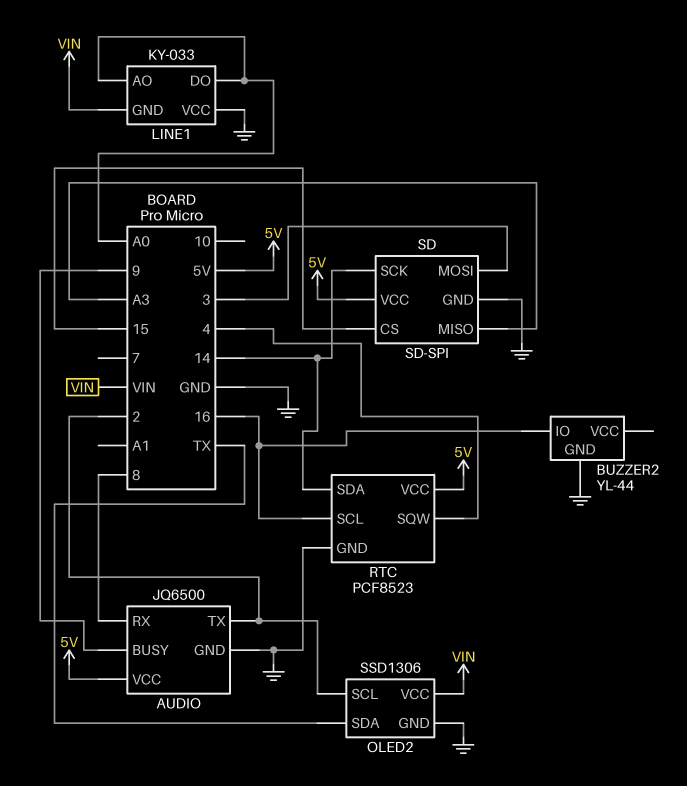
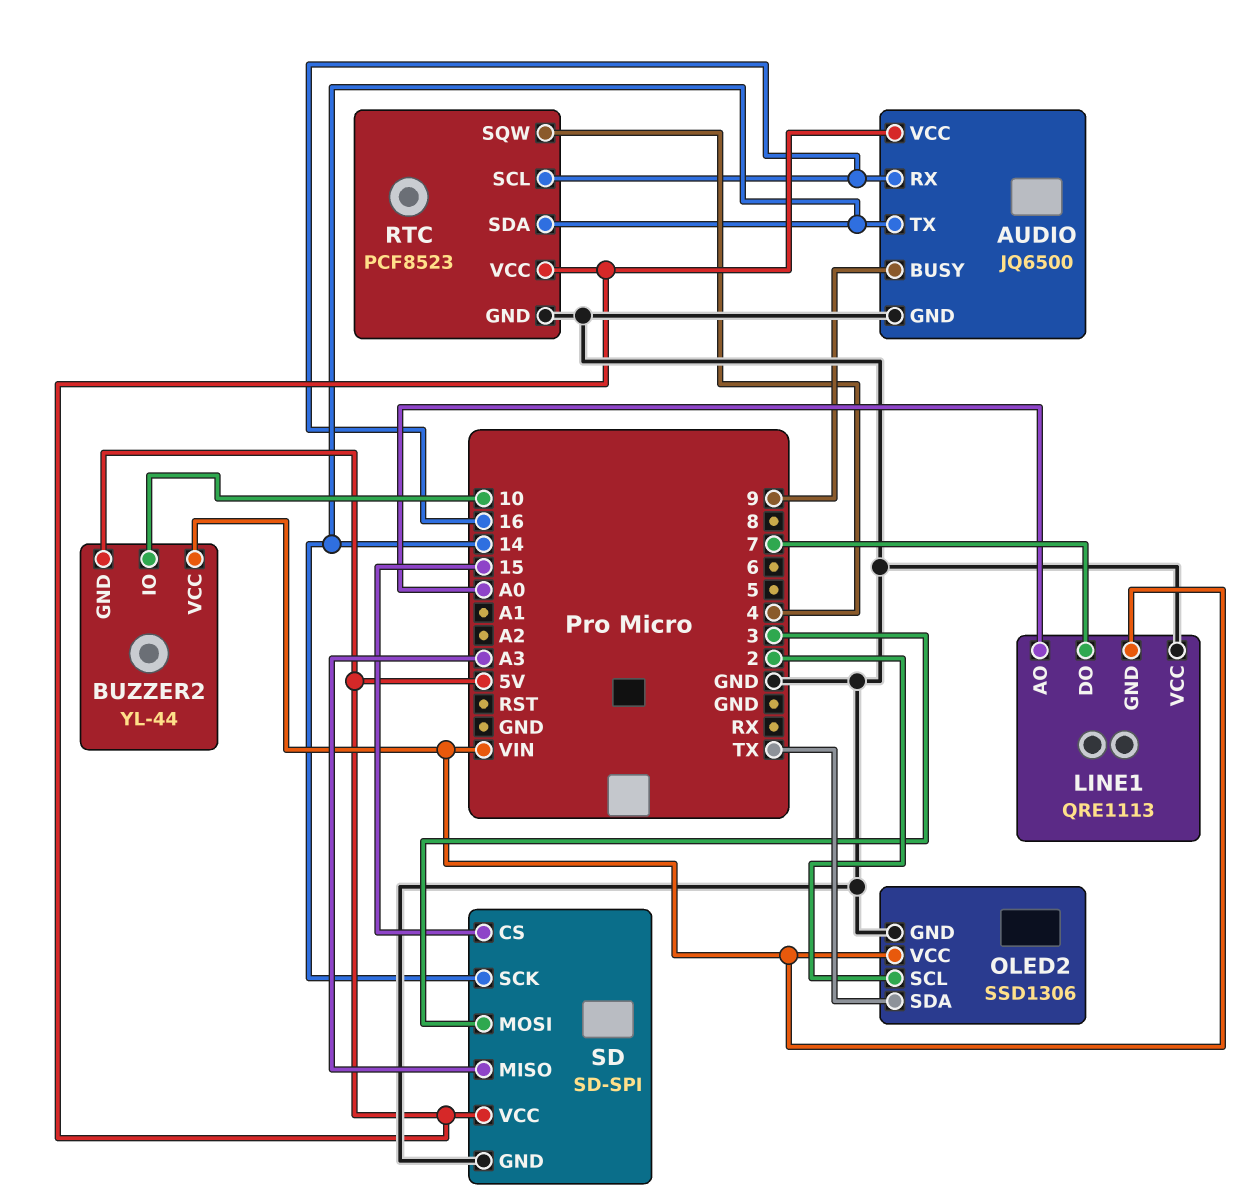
AUDIO pin RX: 8 -> 16
AUDIO pin TX: 2 -> 14
BUZZER2 pin GND: GND -> 5V
BUZZER2 pin IO: 16 -> 10
BUZZER2 pin VCC: none -> VIN
LINE1: KY-033 -> QRE1113
LINE1 pin DO: A0 -> 7

